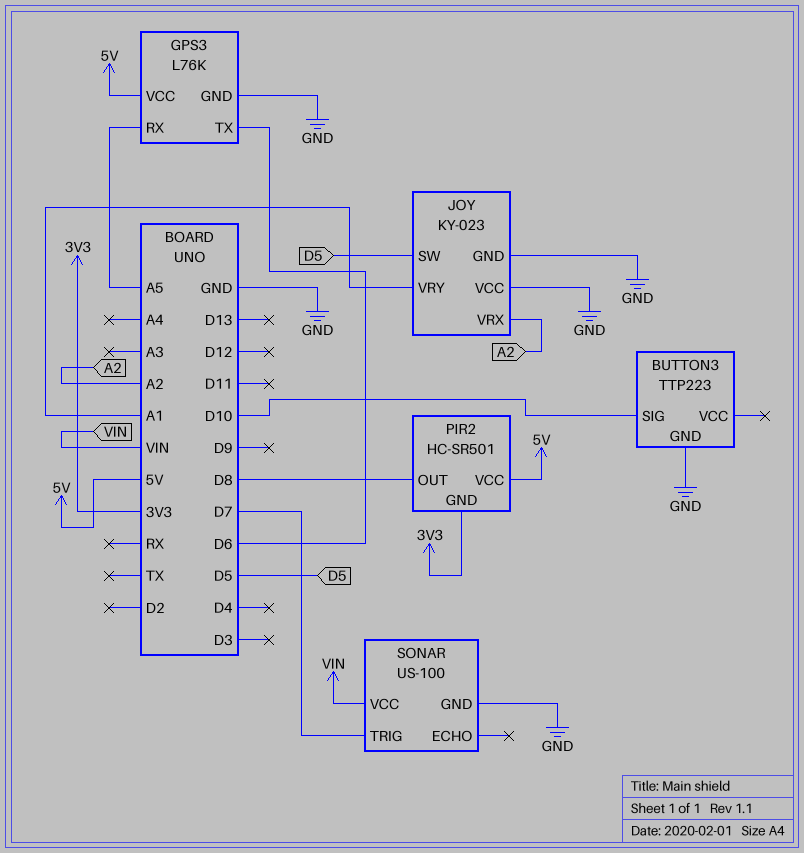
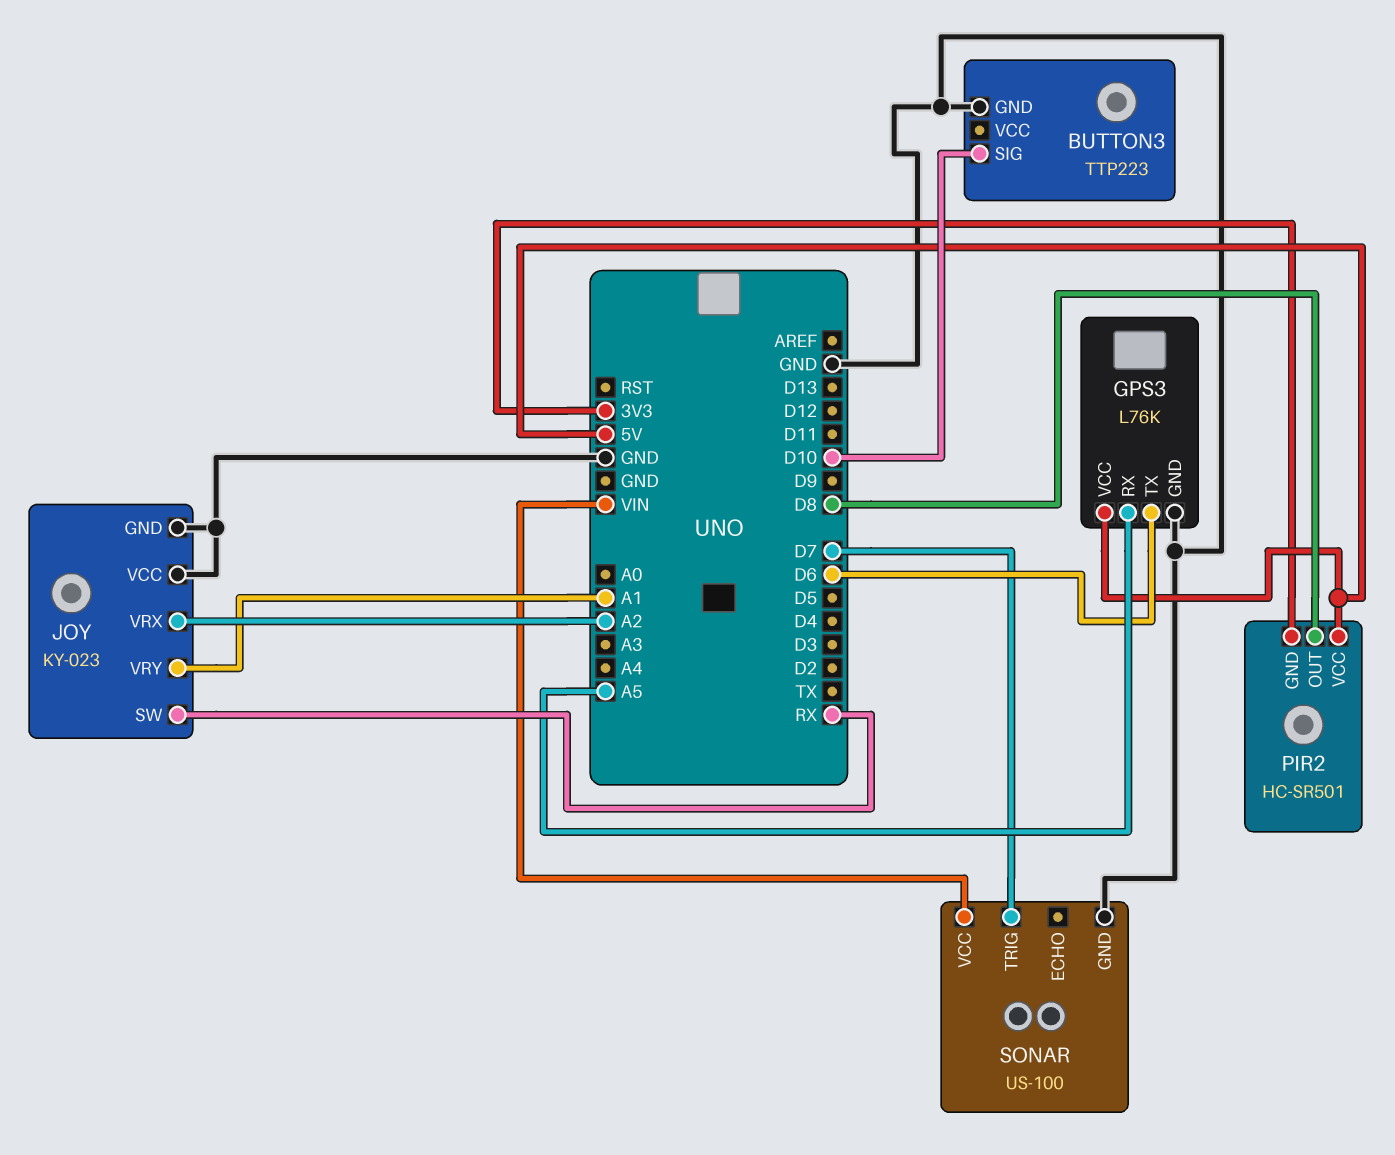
JOY pin SW: D5 -> RX

